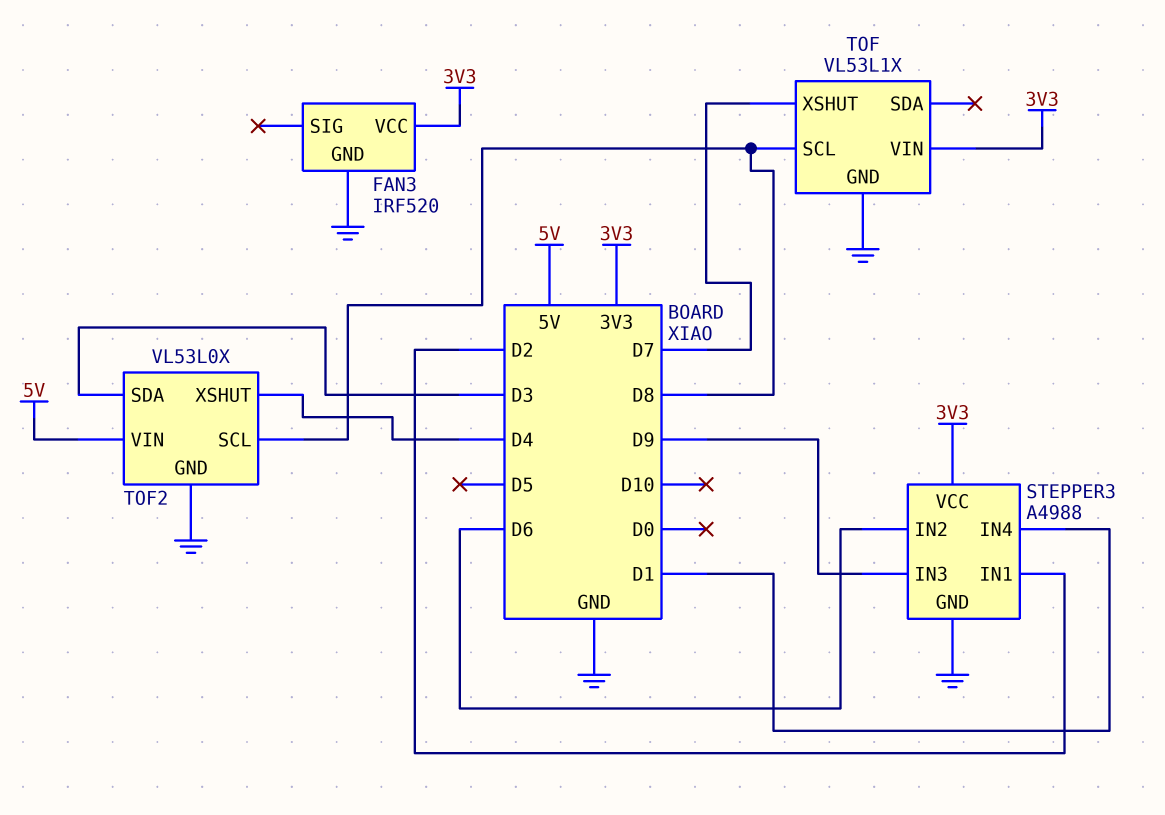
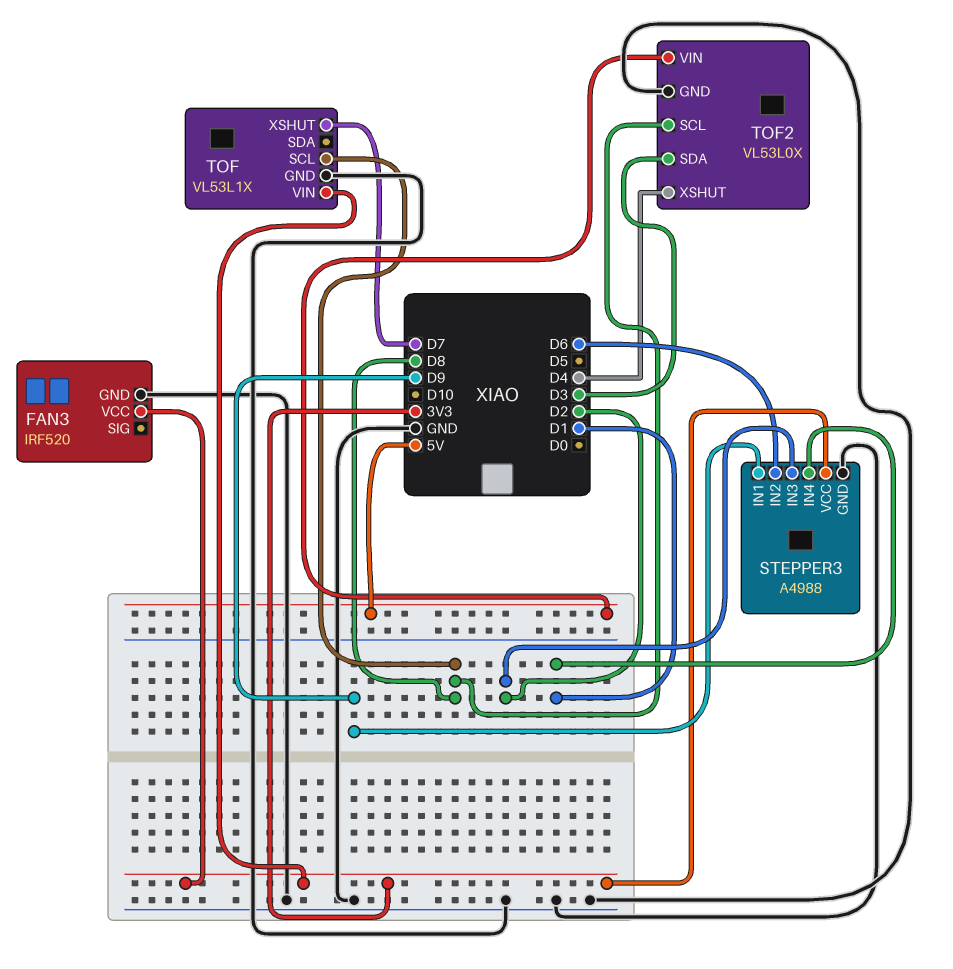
STEPPER3 pin IN1: D2 -> D9
STEPPER3 pin IN3: D9 -> D2

